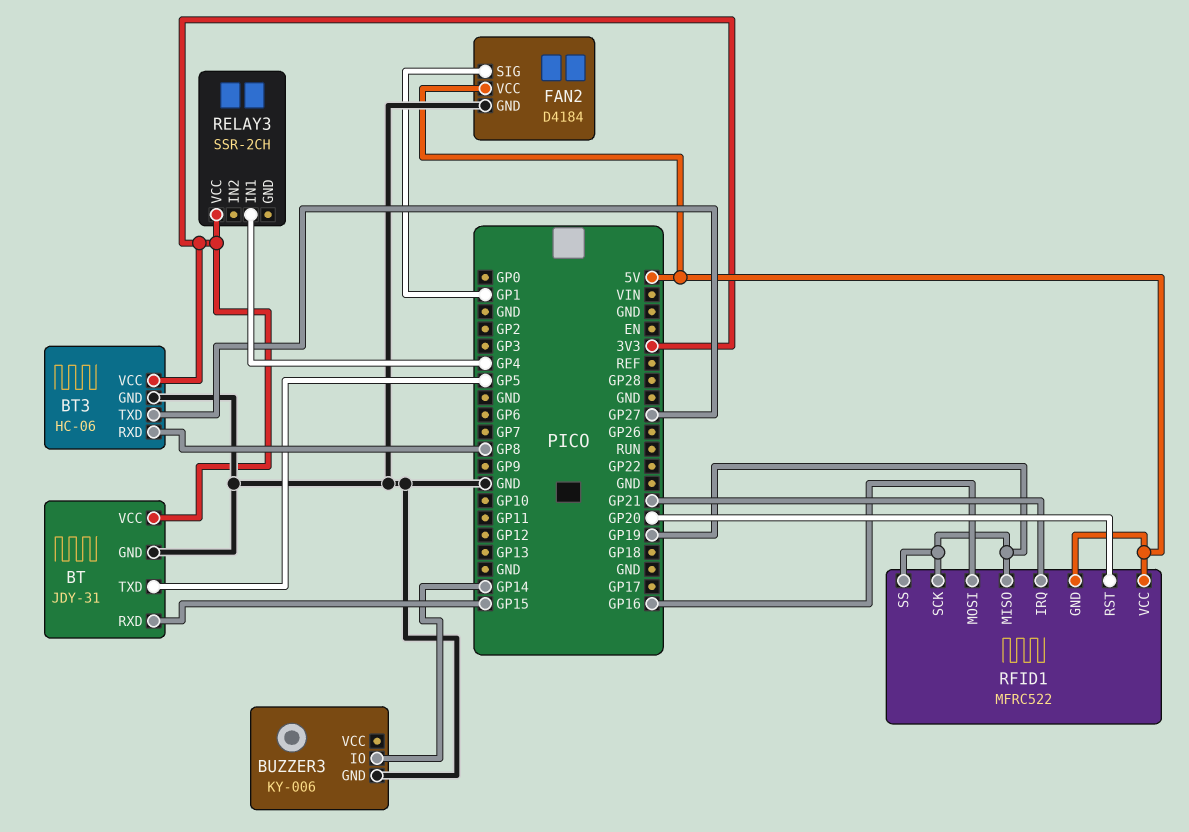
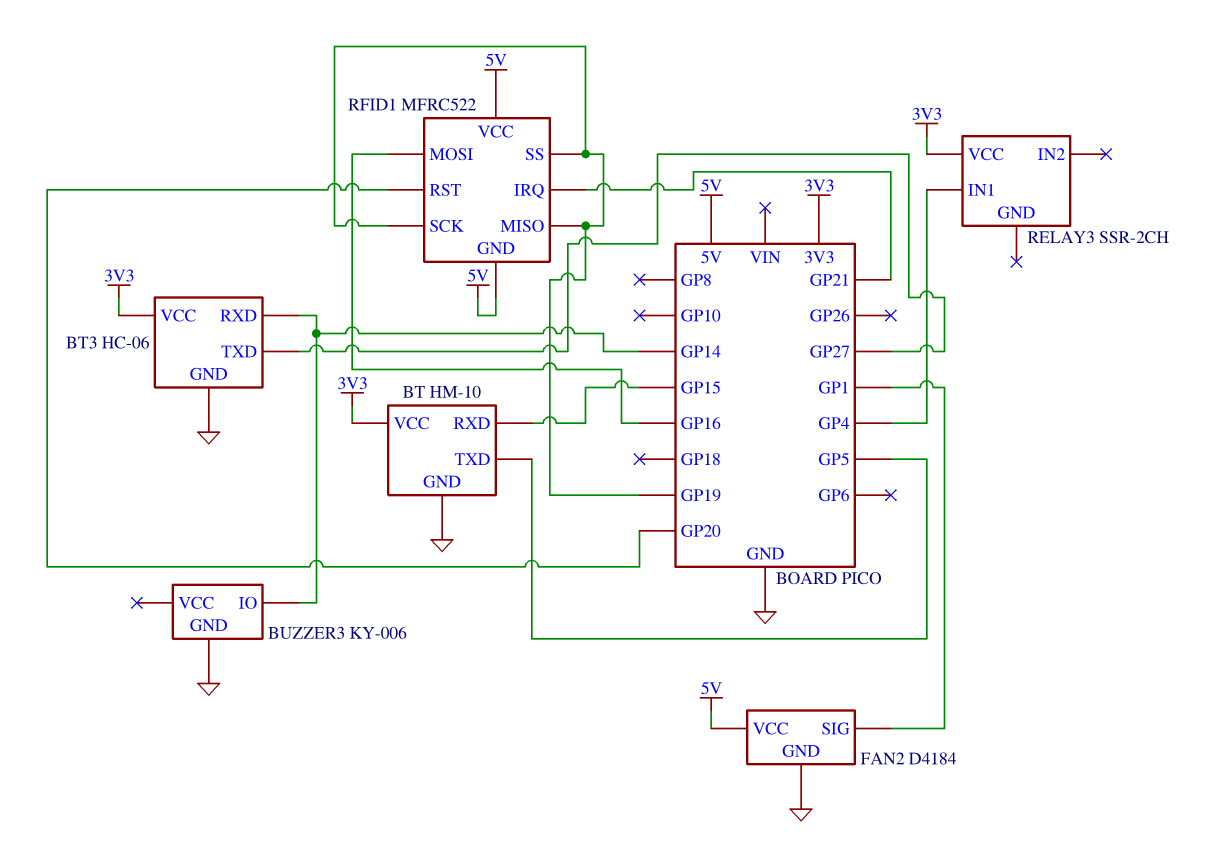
BT: JDY-31 -> HM-10
BT3 pin RXD: GP8 -> GP14

